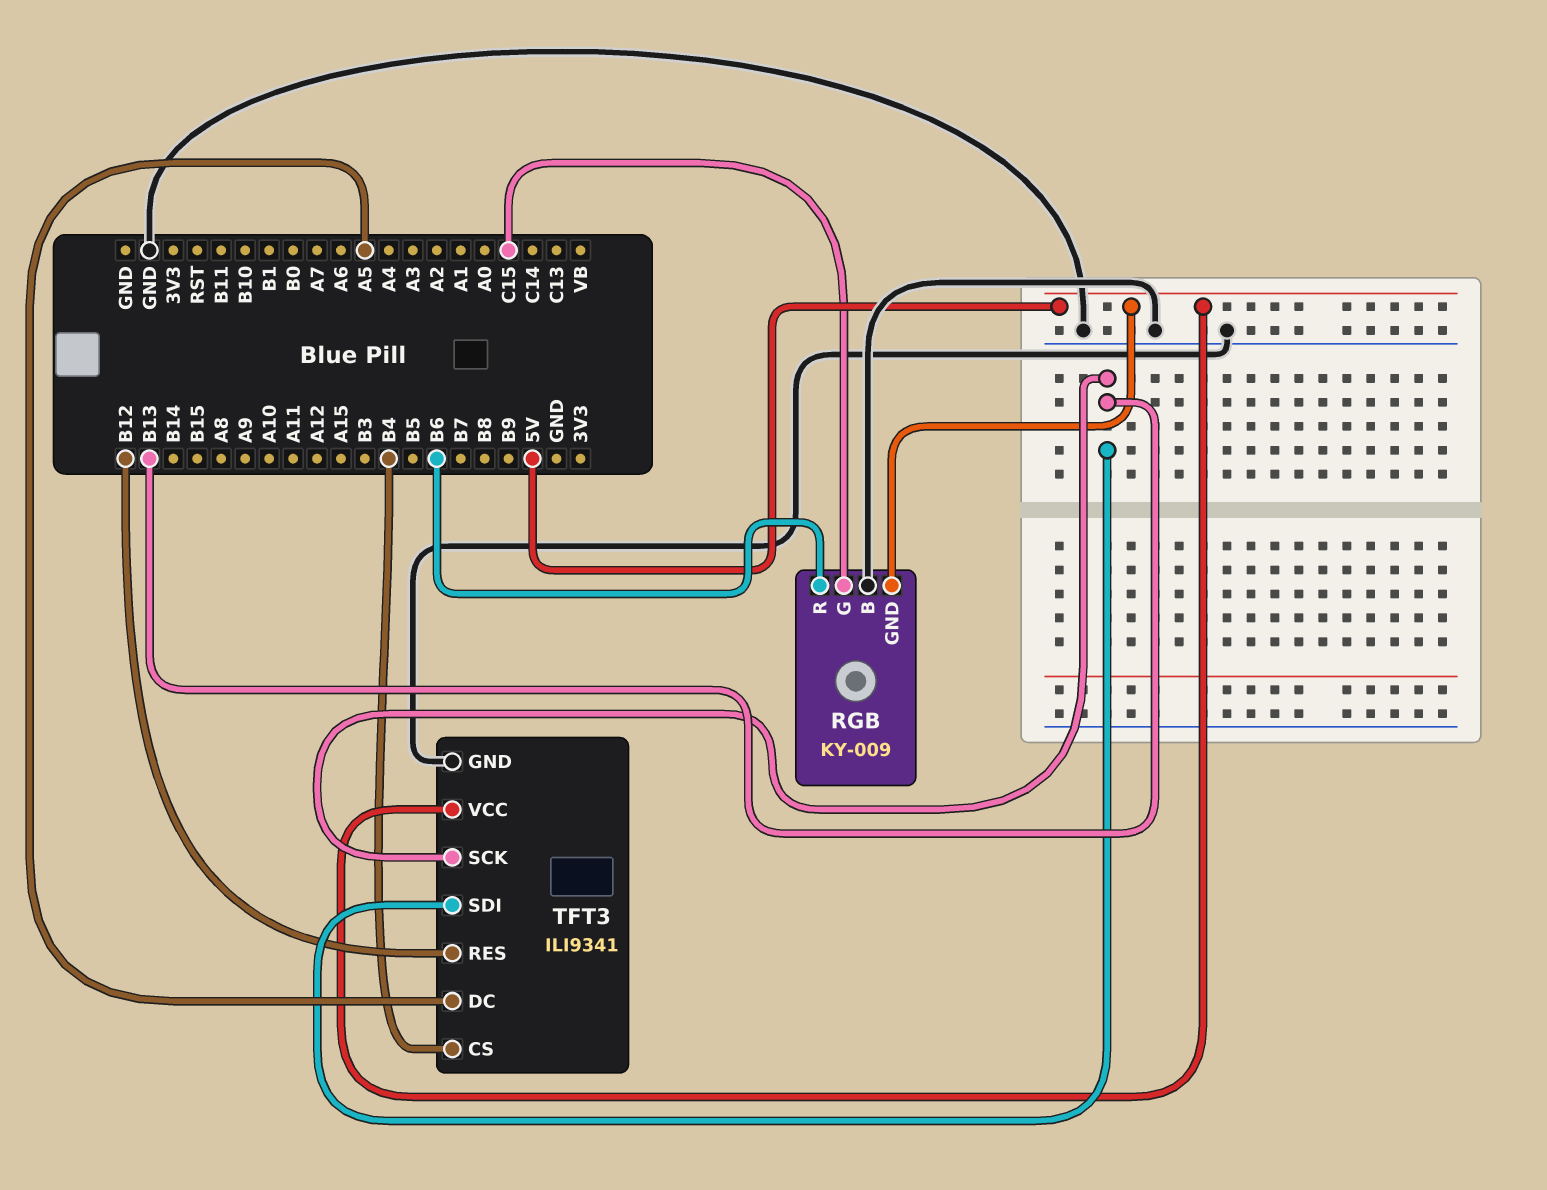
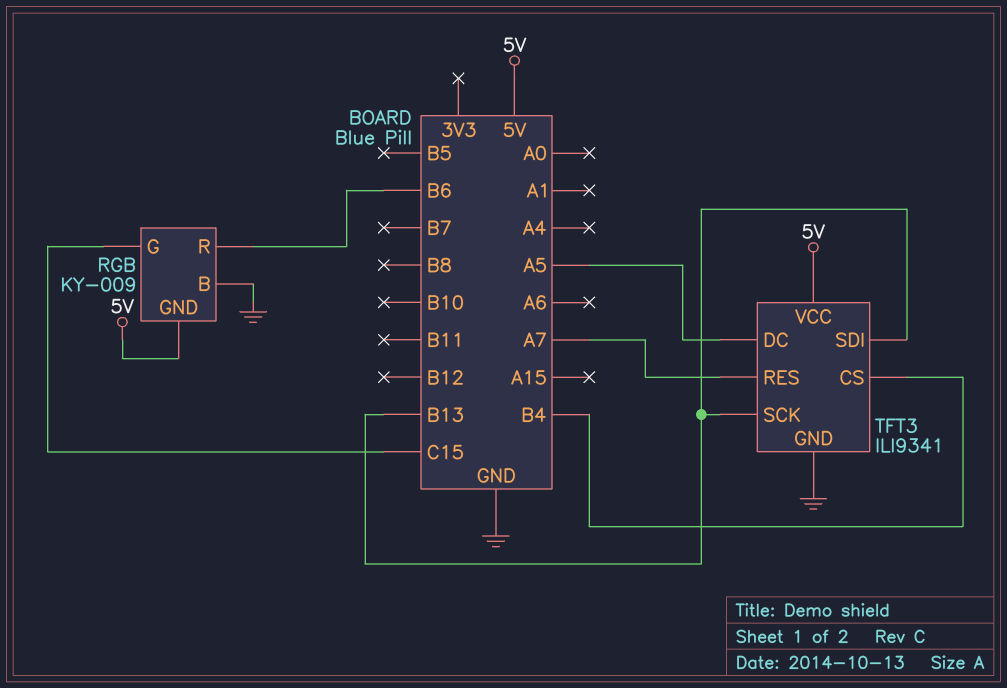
TFT3 pin RES: B12 -> A7

